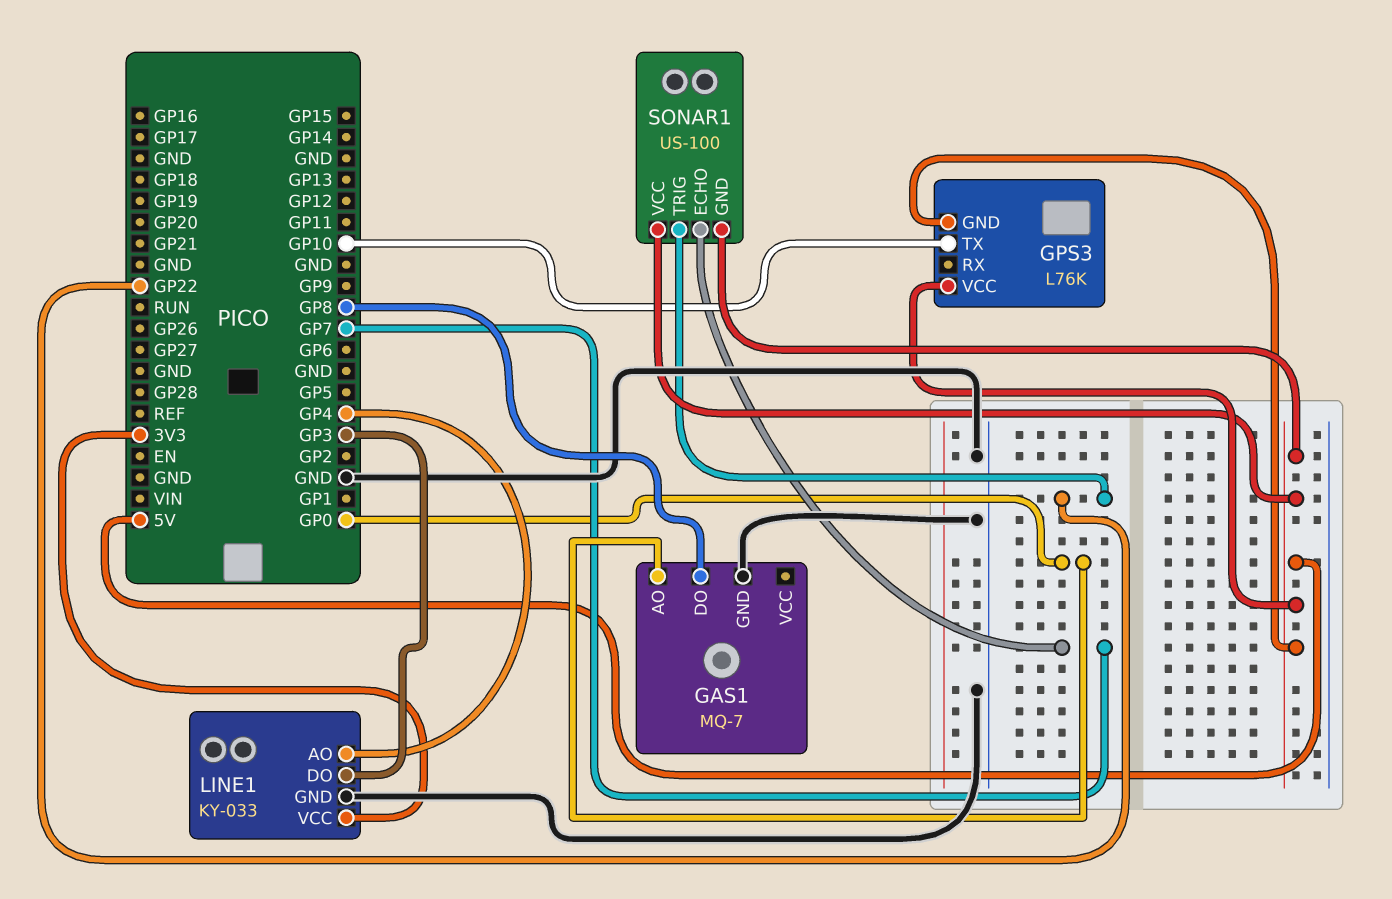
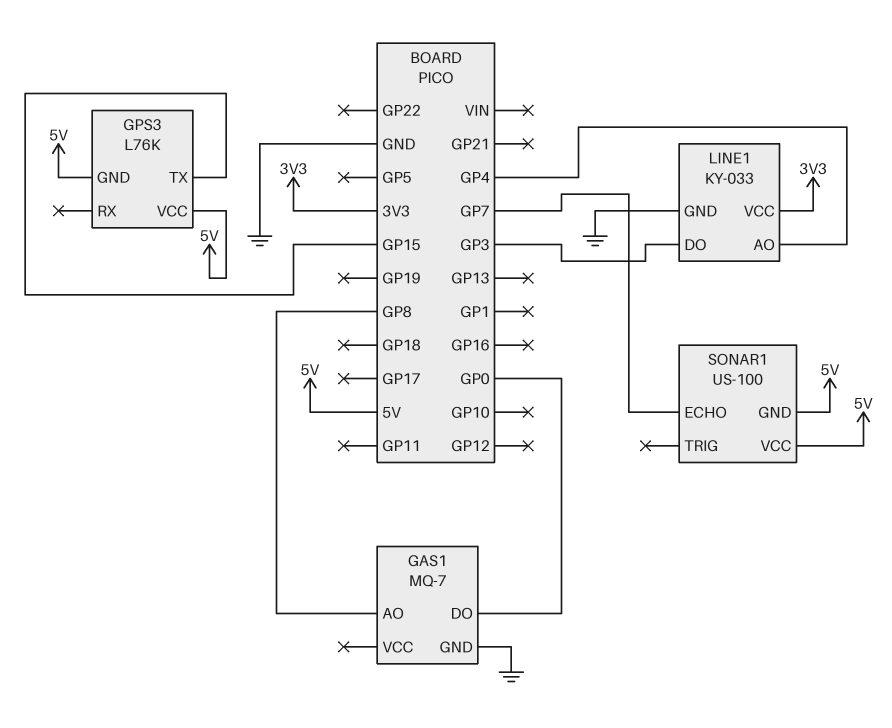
GAS1 pin AO: GP0 -> GP8
GAS1 pin DO: GP8 -> GP0
GPS3 pin TX: GP10 -> GP15
SONAR1 pin TRIG: GP22 -> none

